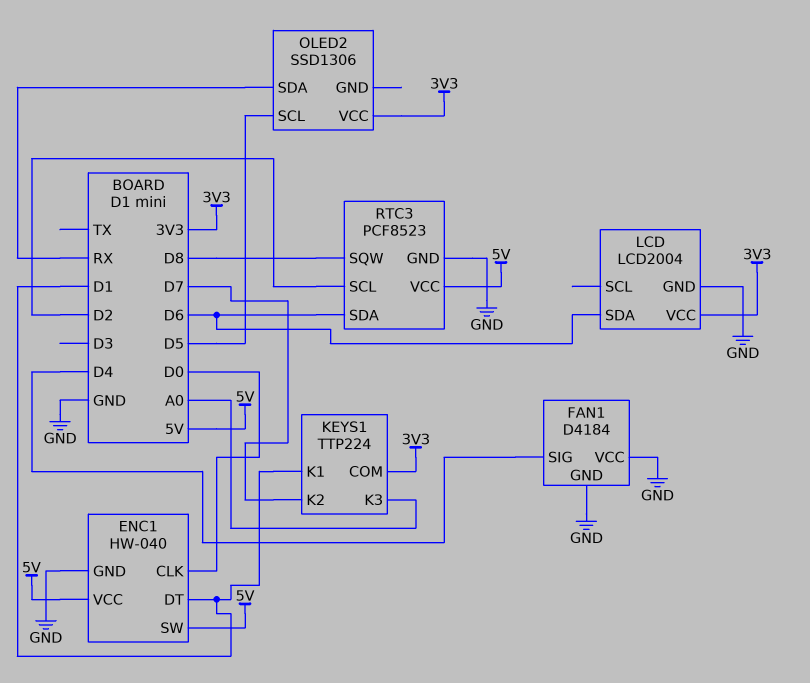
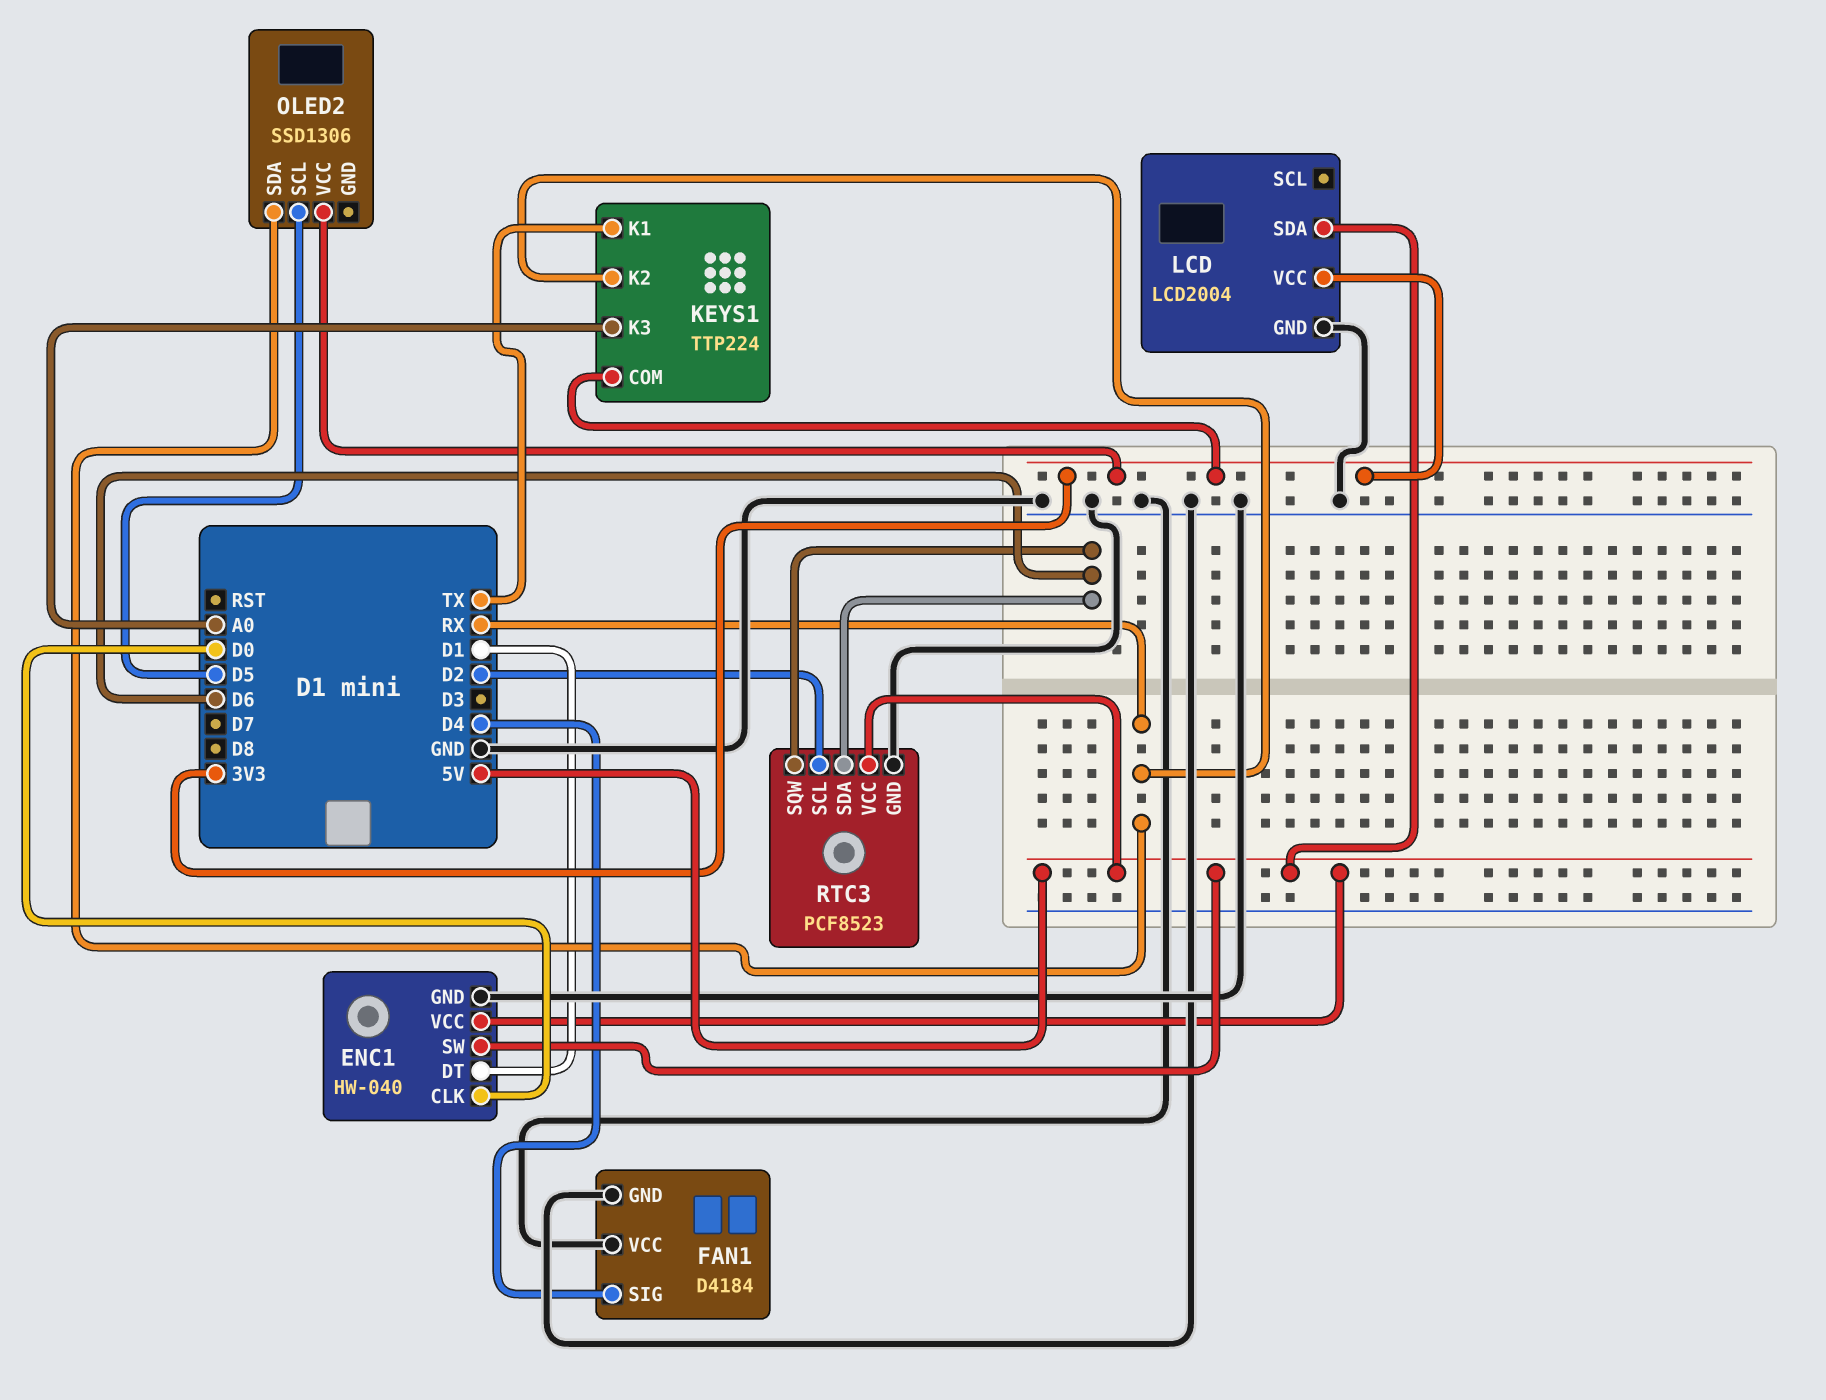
KEYS1 pin K1: D1 -> TX
KEYS1 pin K2: D7 -> RX
LCD pin SDA: D6 -> 5V
RTC3 pin SQW: D8 -> D6

